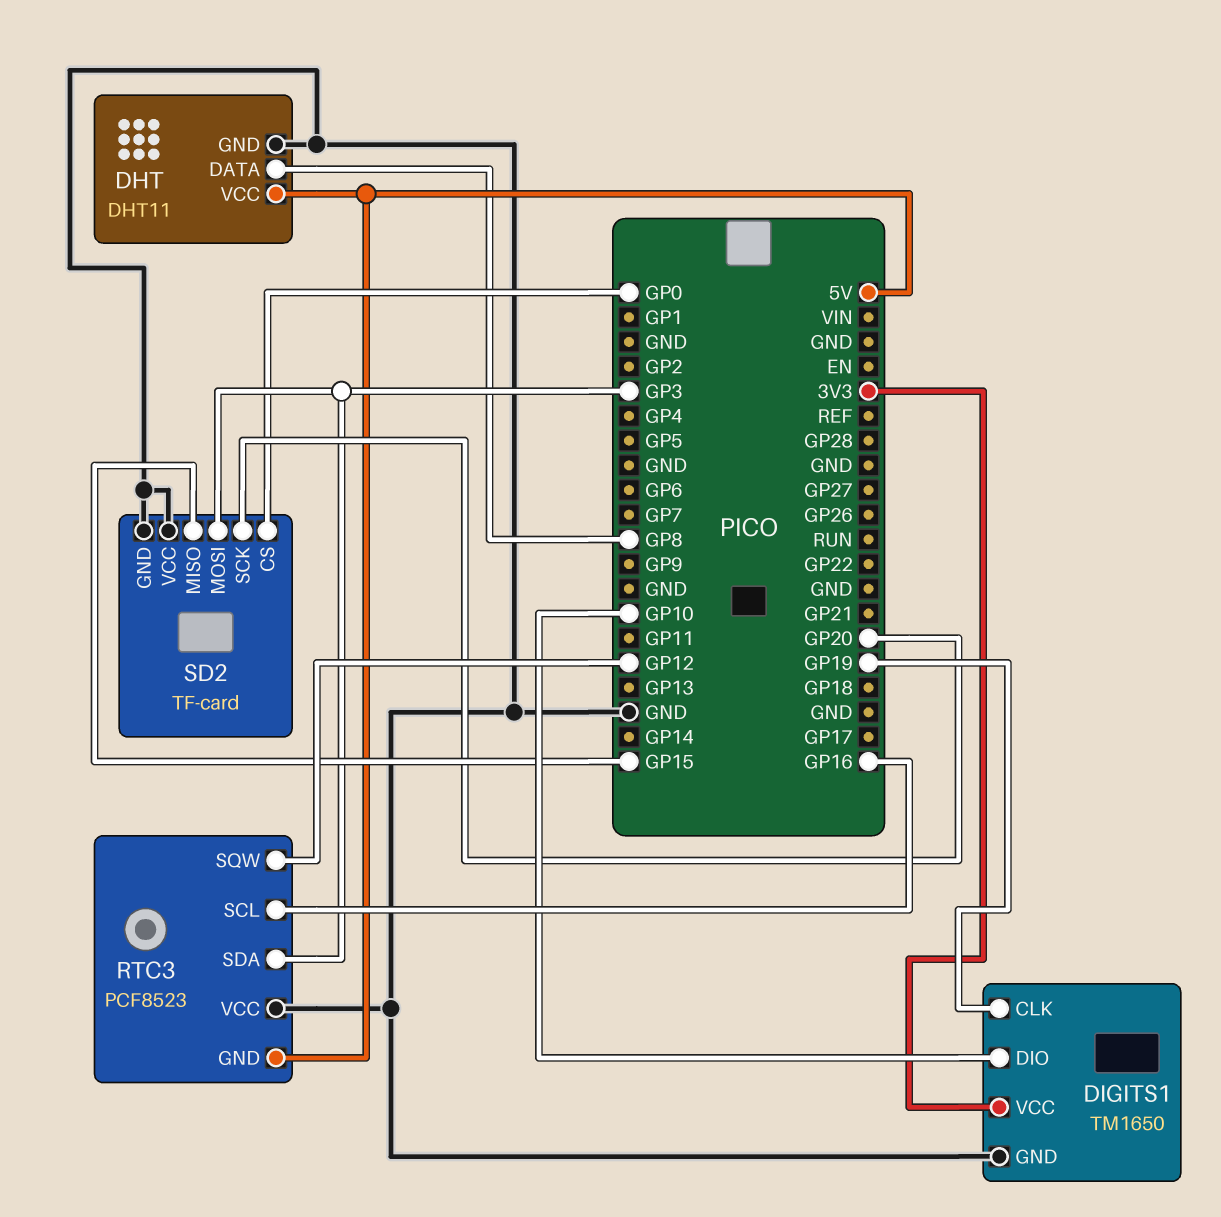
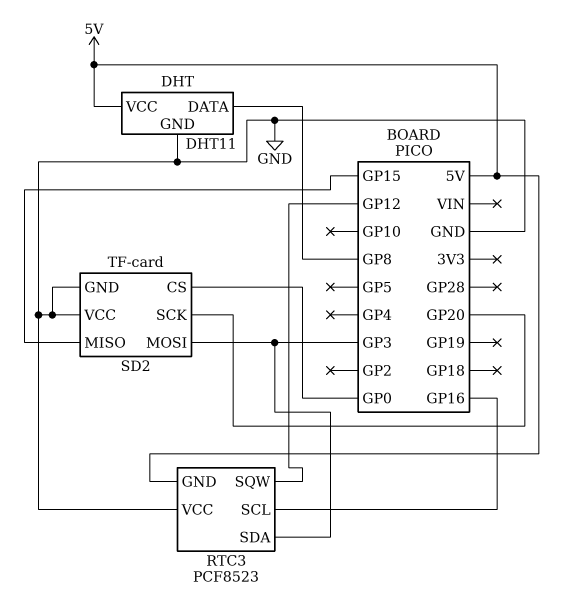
DIGITS1: TM1650 -> none
DIGITS1 pin CLK: GP19 -> none
DIGITS1 pin DIO: GP10 -> none
DIGITS1 pin GND: GND -> none
DIGITS1 pin VCC: 3V3 -> none

